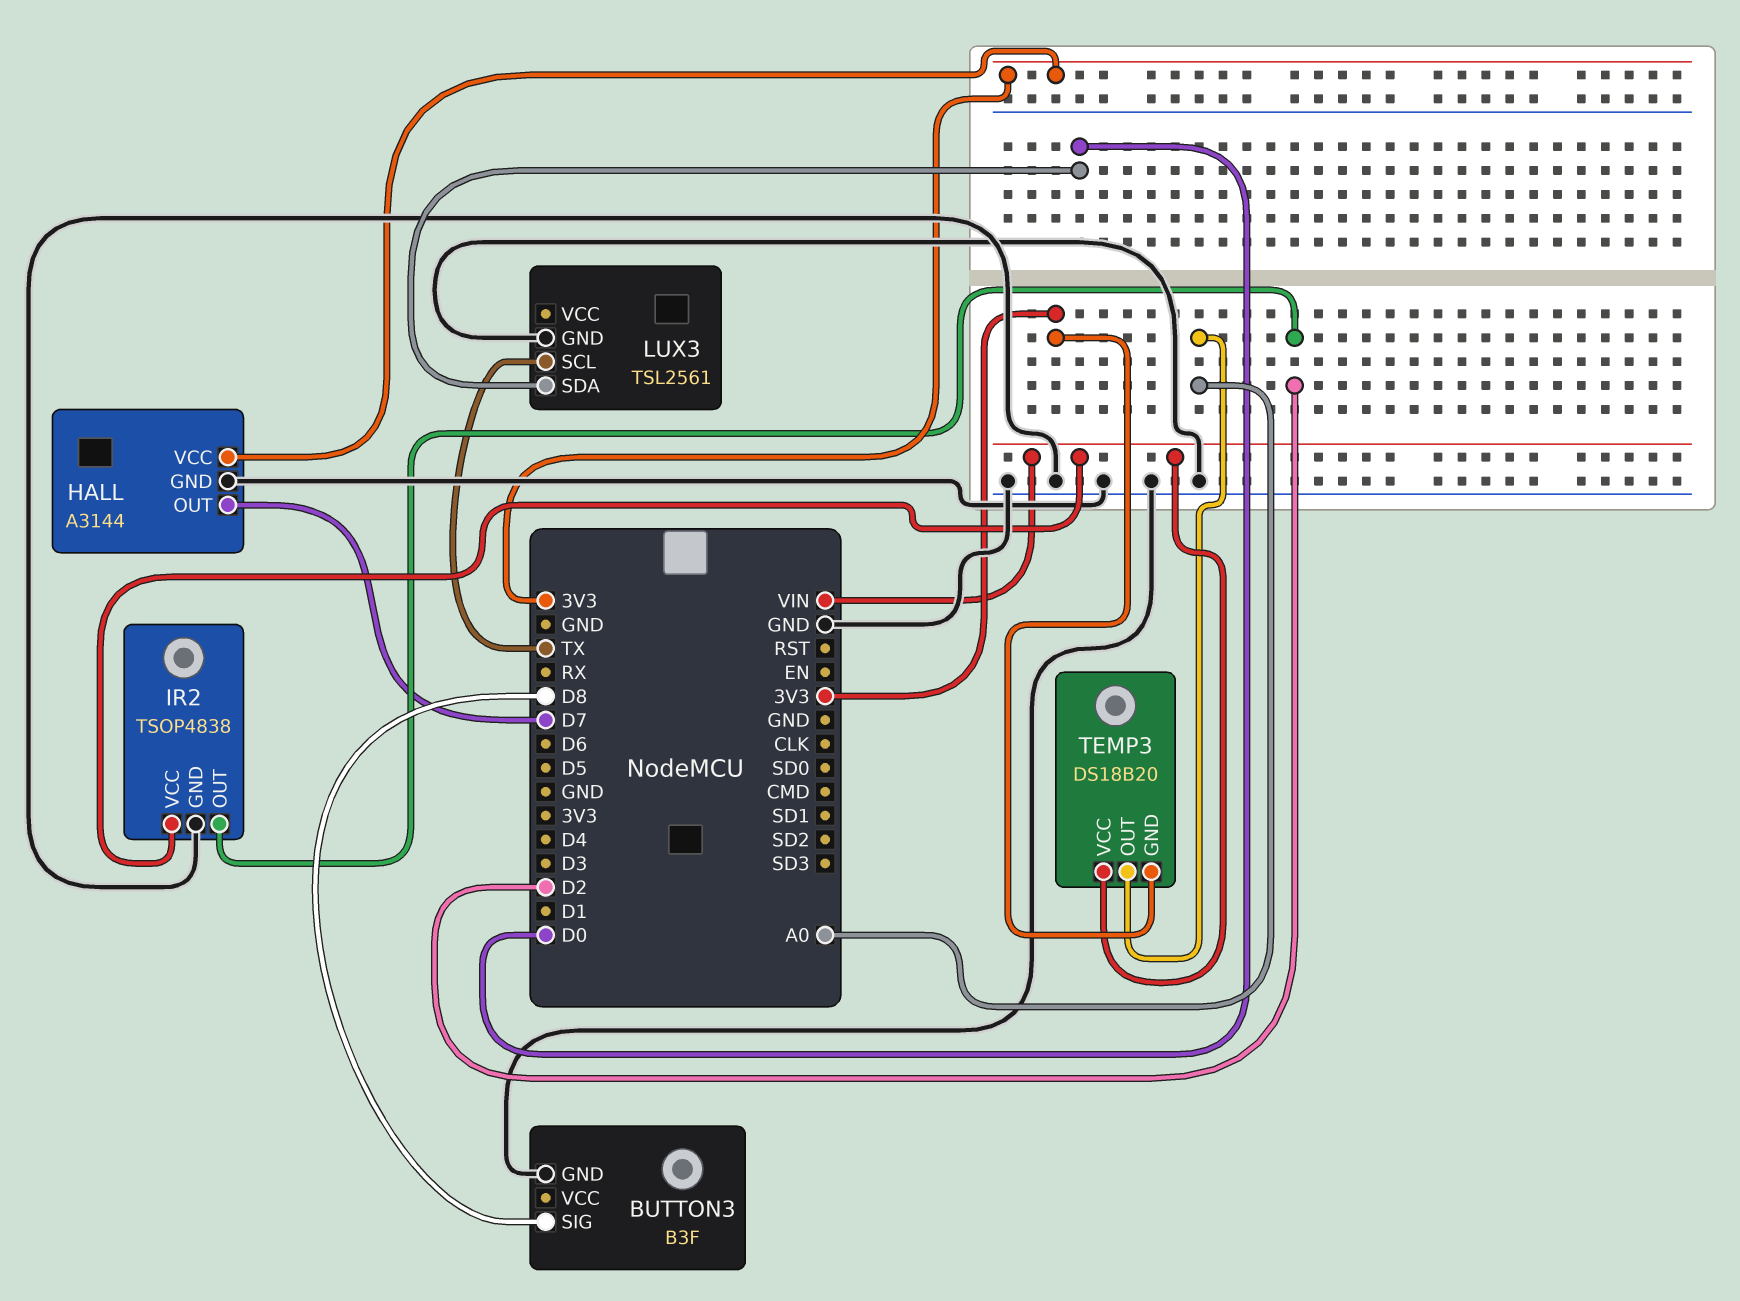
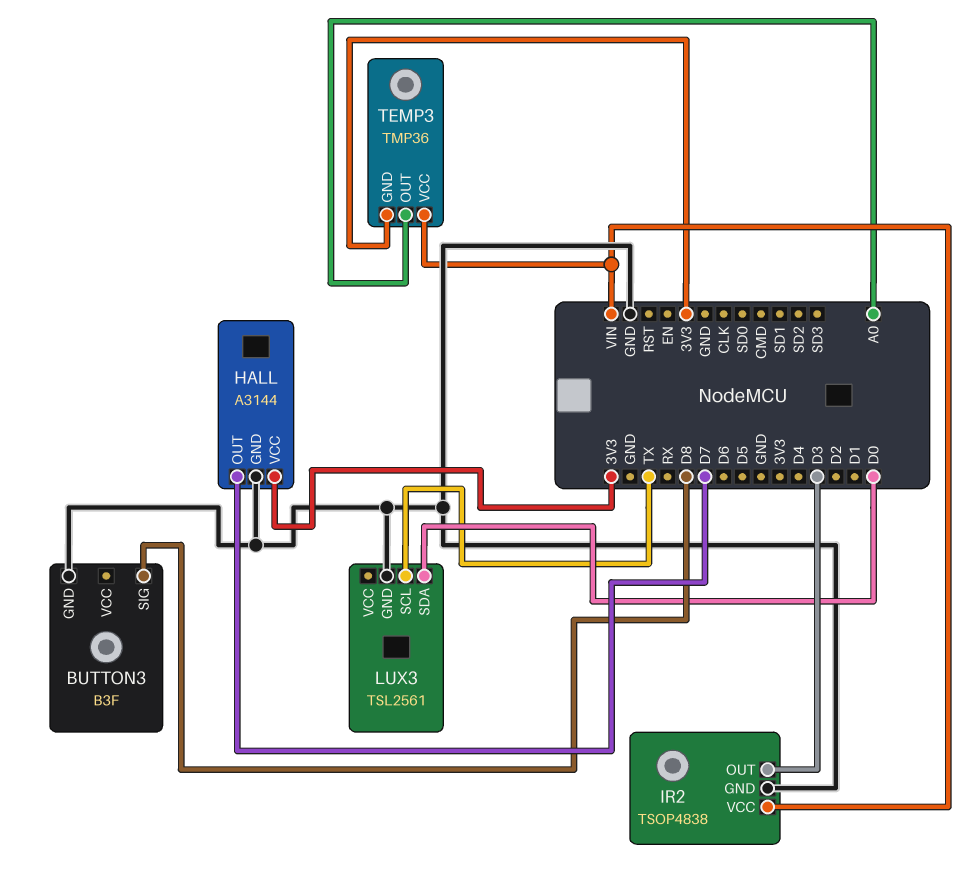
IR2 pin OUT: D2 -> D3
TEMP3: DS18B20 -> TMP36

